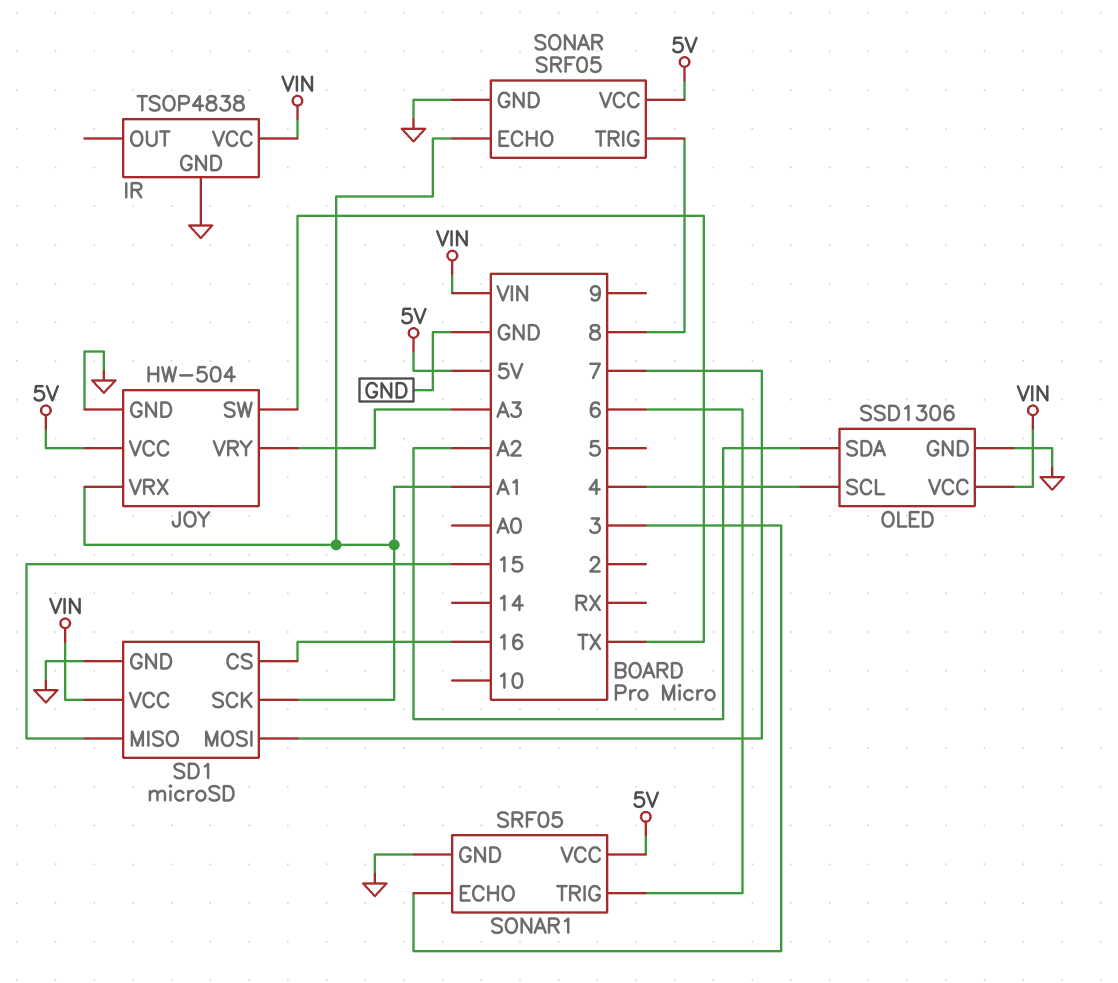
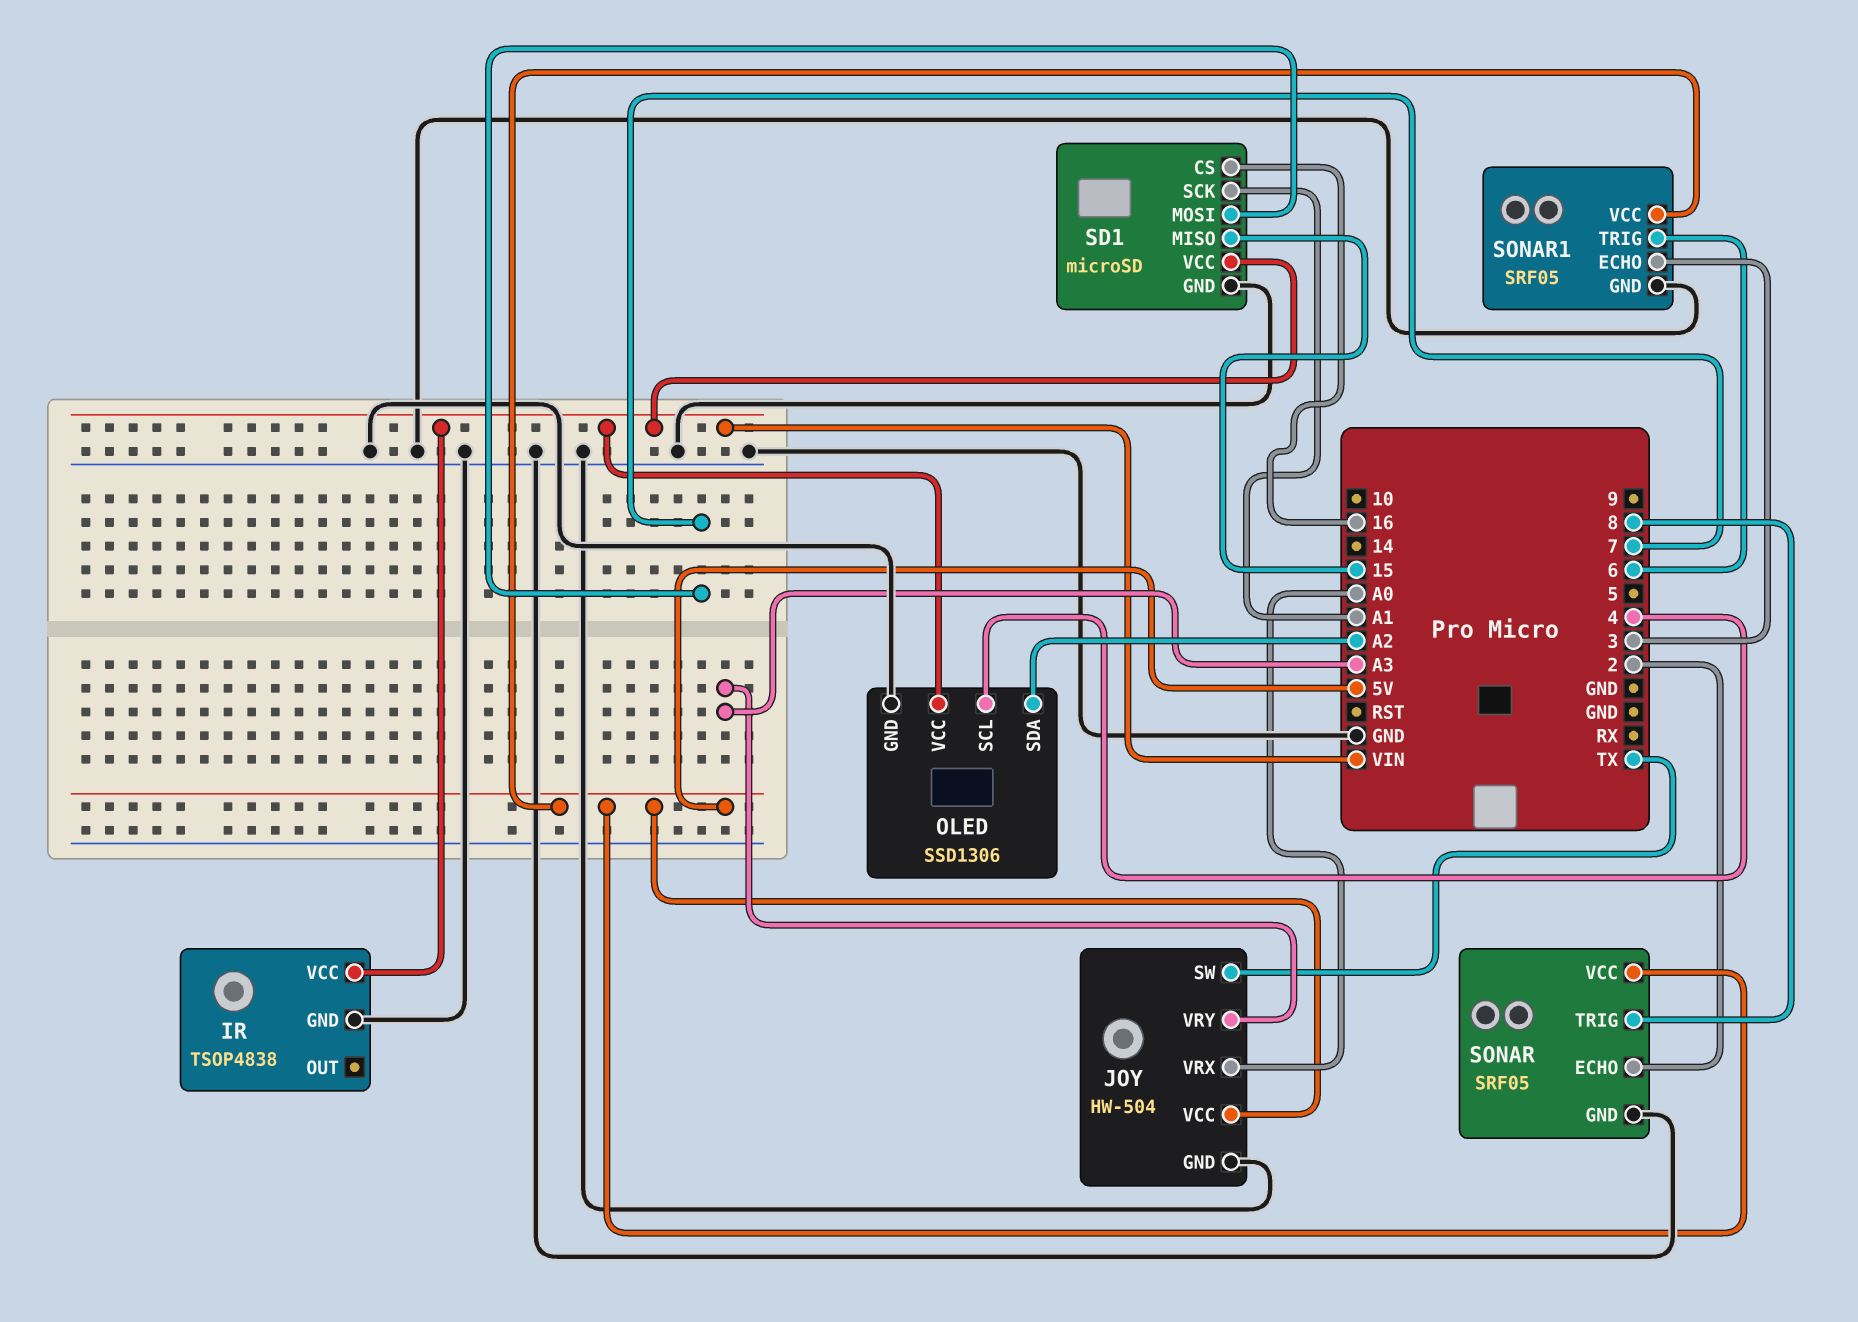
JOY pin VRX: A1 -> A0
SONAR pin ECHO: A1 -> 2

